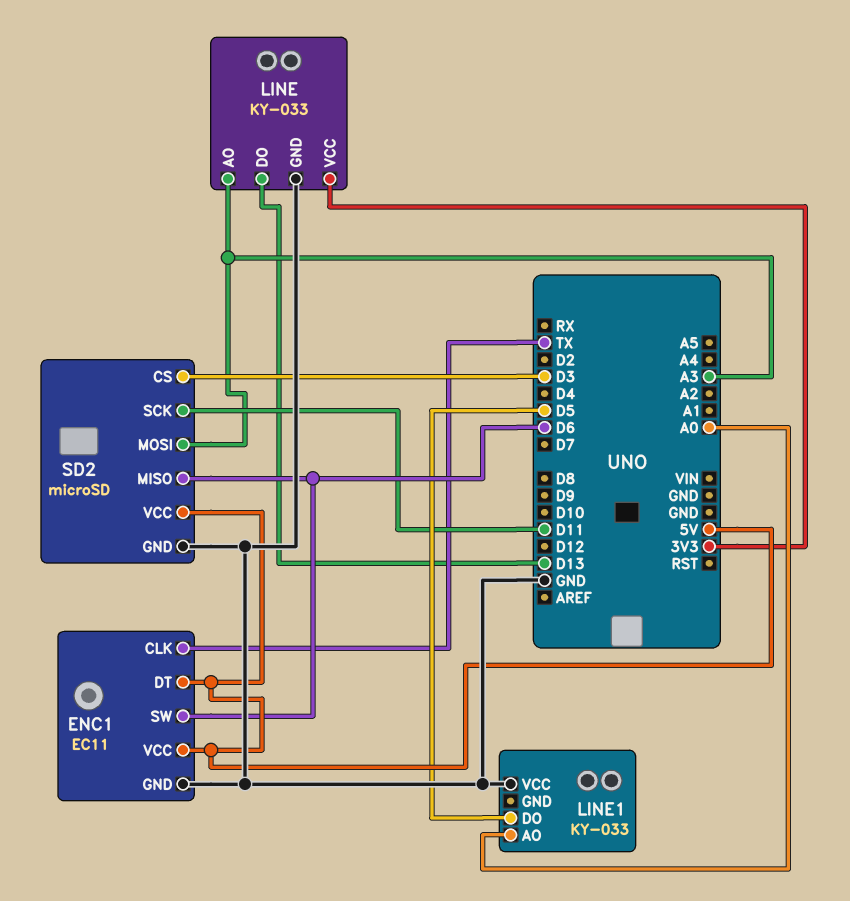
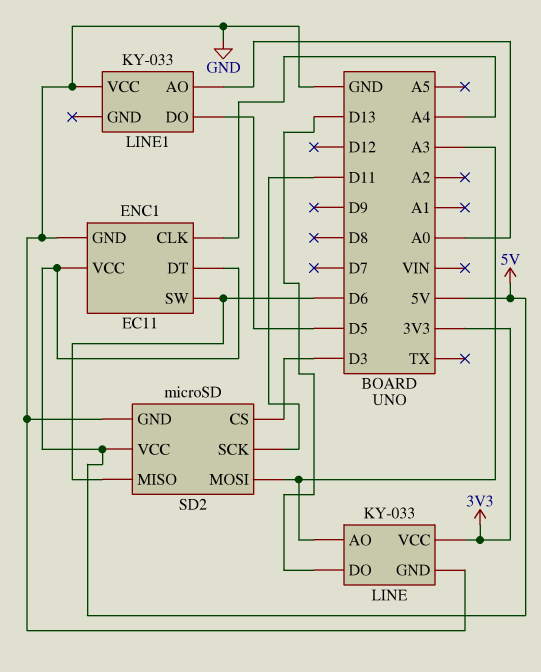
ENC1 pin CLK: TX -> A4

